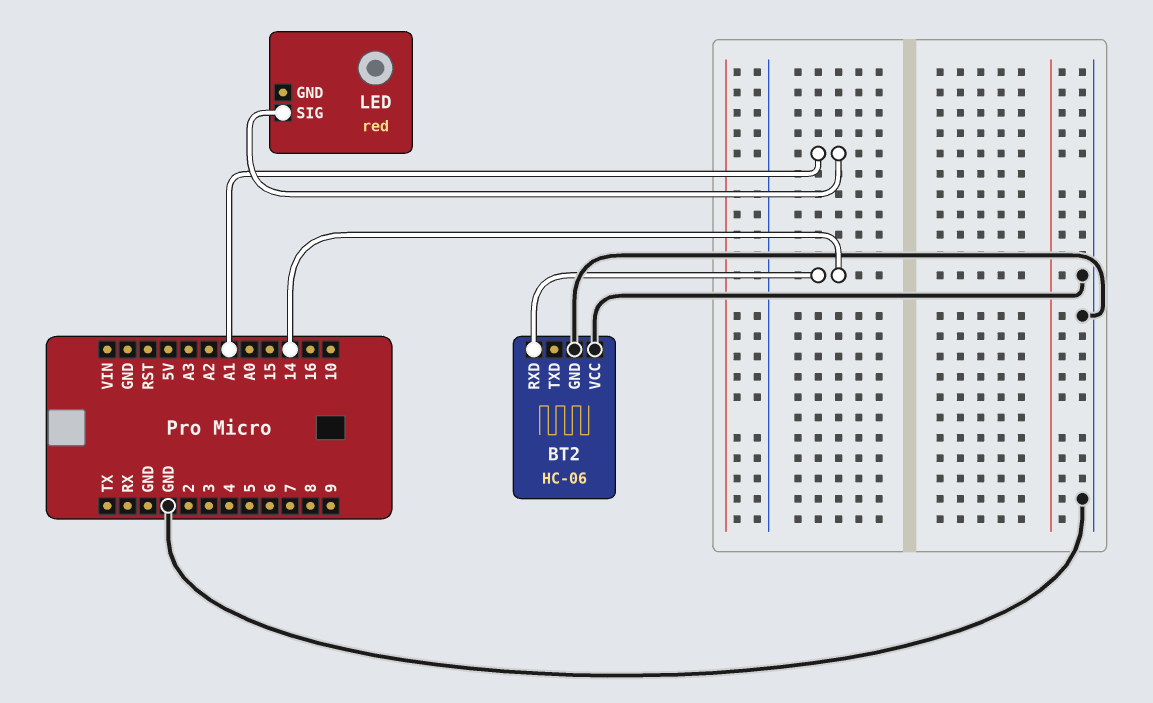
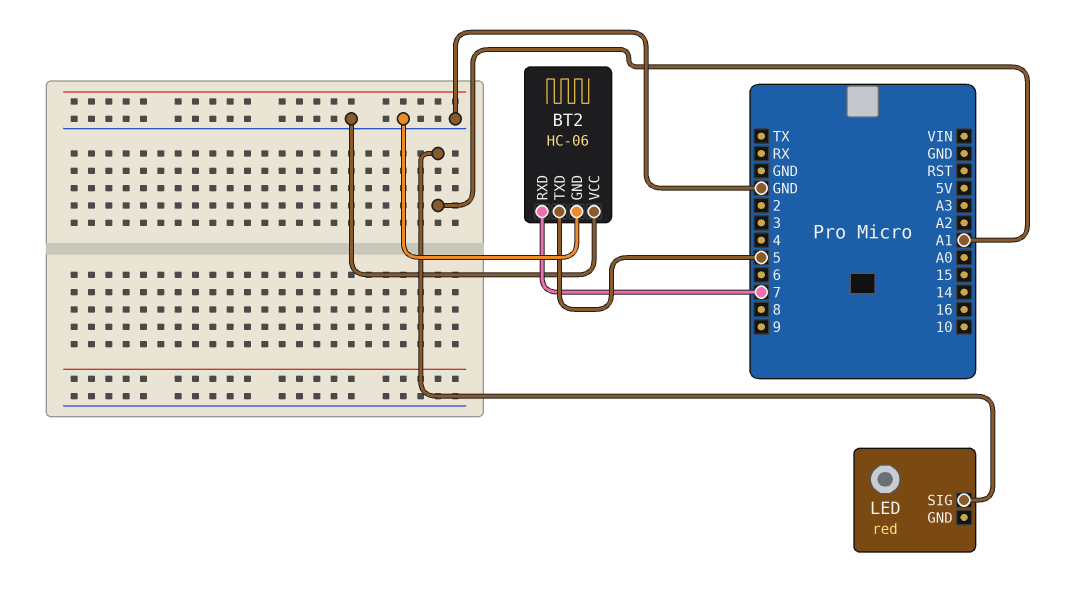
BT2 pin RXD: 14 -> 7
BT2 pin TXD: none -> 5

